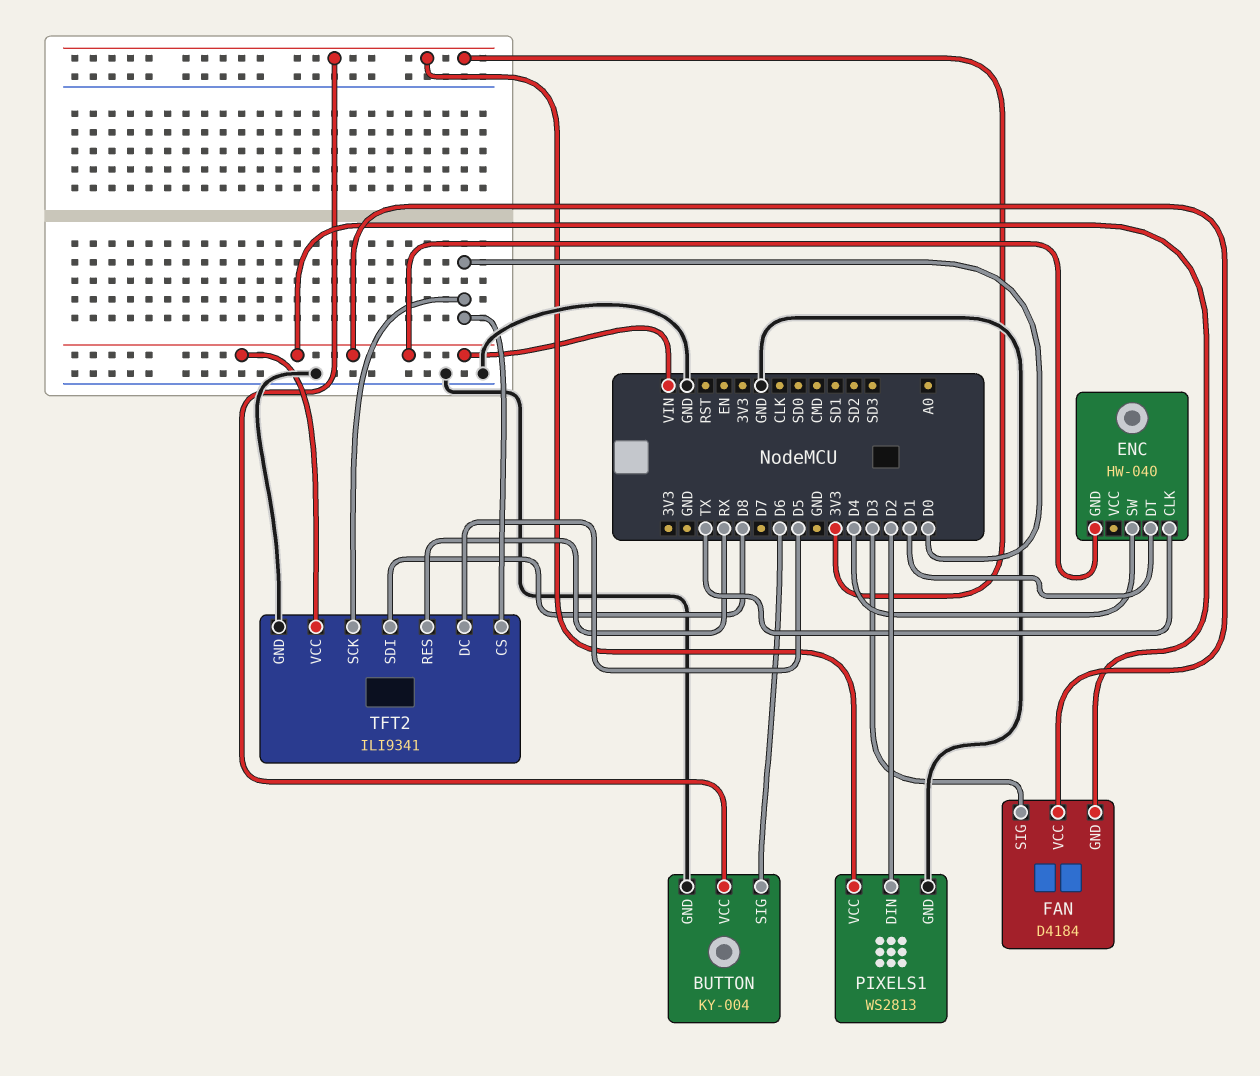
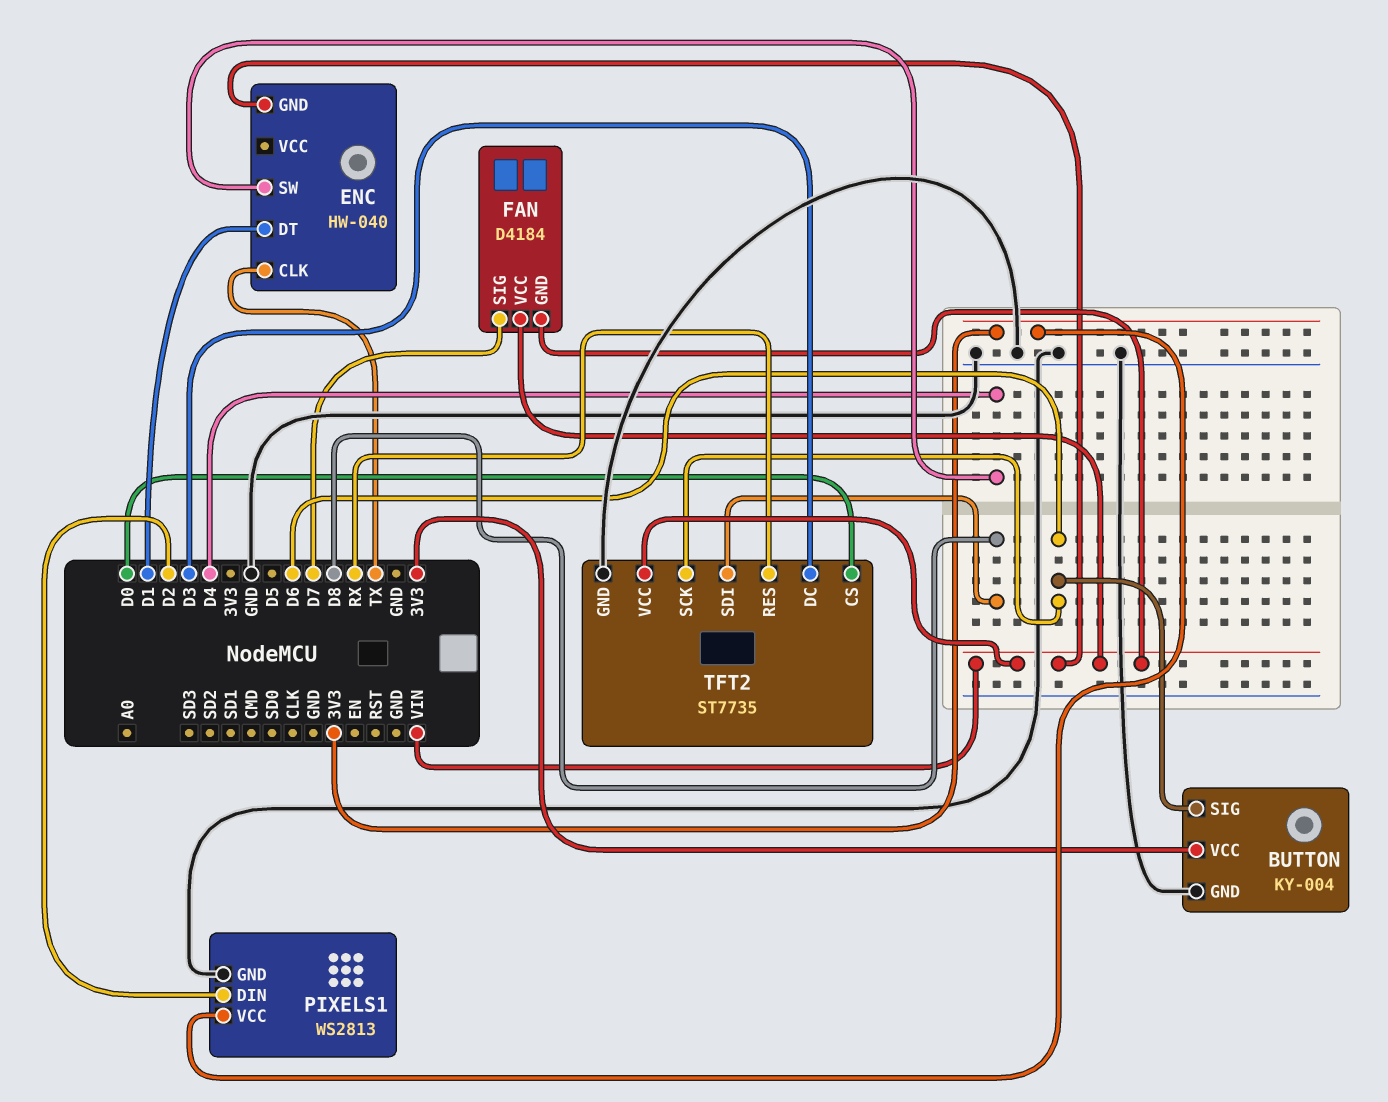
FAN pin SIG: D3 -> D7
TFT2: ILI9341 -> ST7735
TFT2 pin DC: D5 -> D3
TFT2 pin SCK: D0 -> D6

